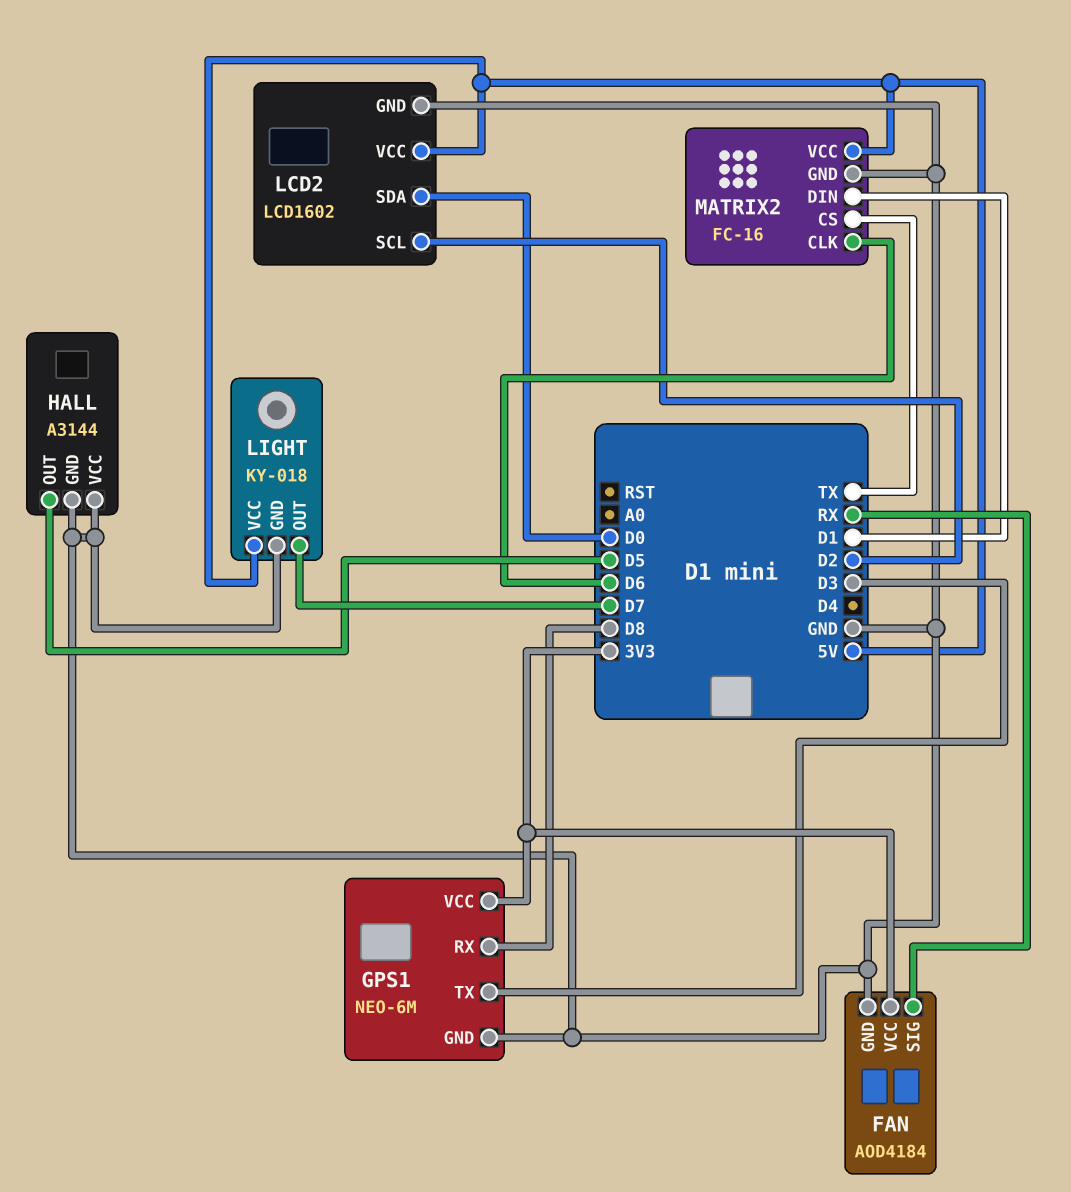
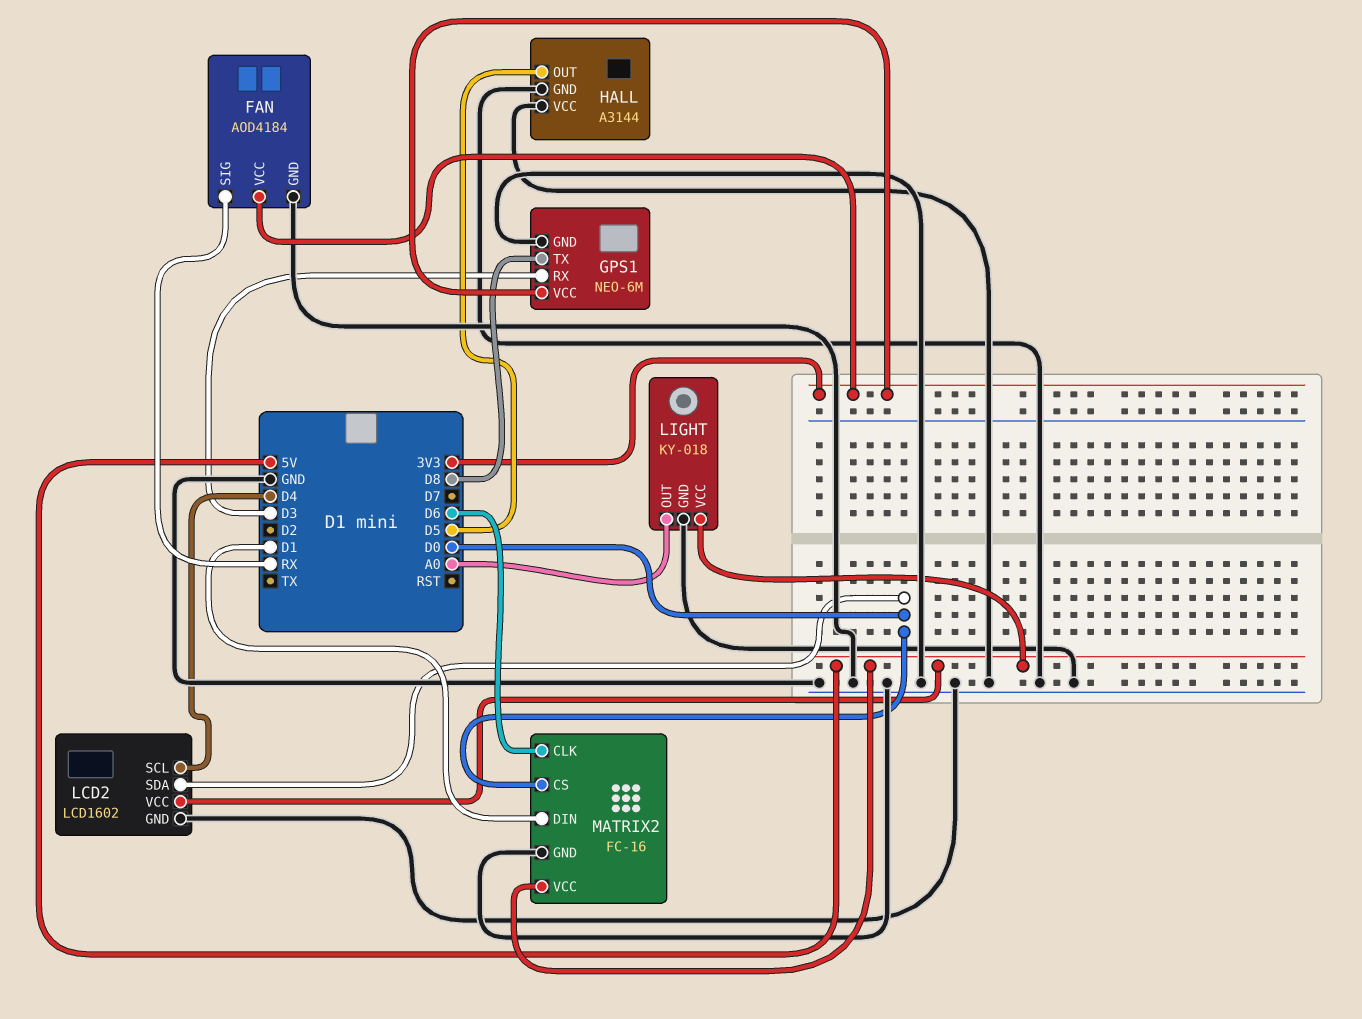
GPS1 pin RX: D8 -> D3
GPS1 pin TX: D3 -> D8
LCD2 pin SCL: D2 -> D4
LIGHT pin OUT: D7 -> A0
MATRIX2 pin CS: TX -> D0

